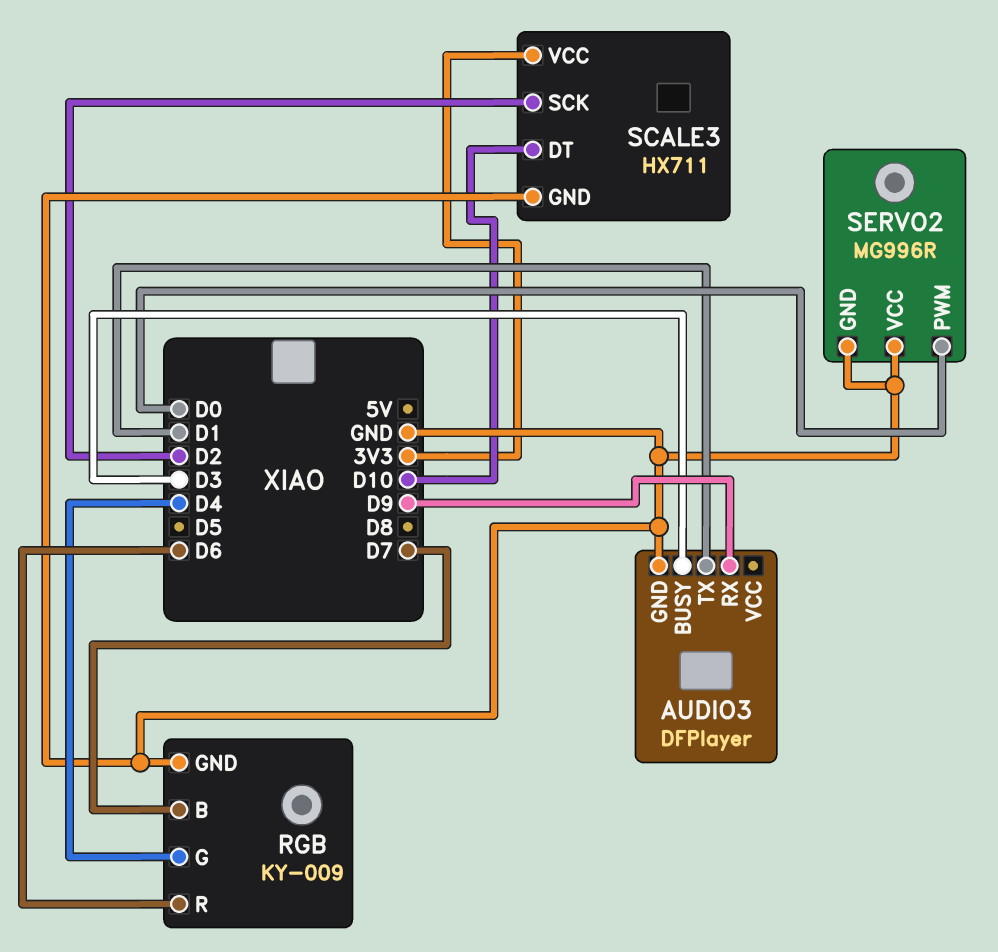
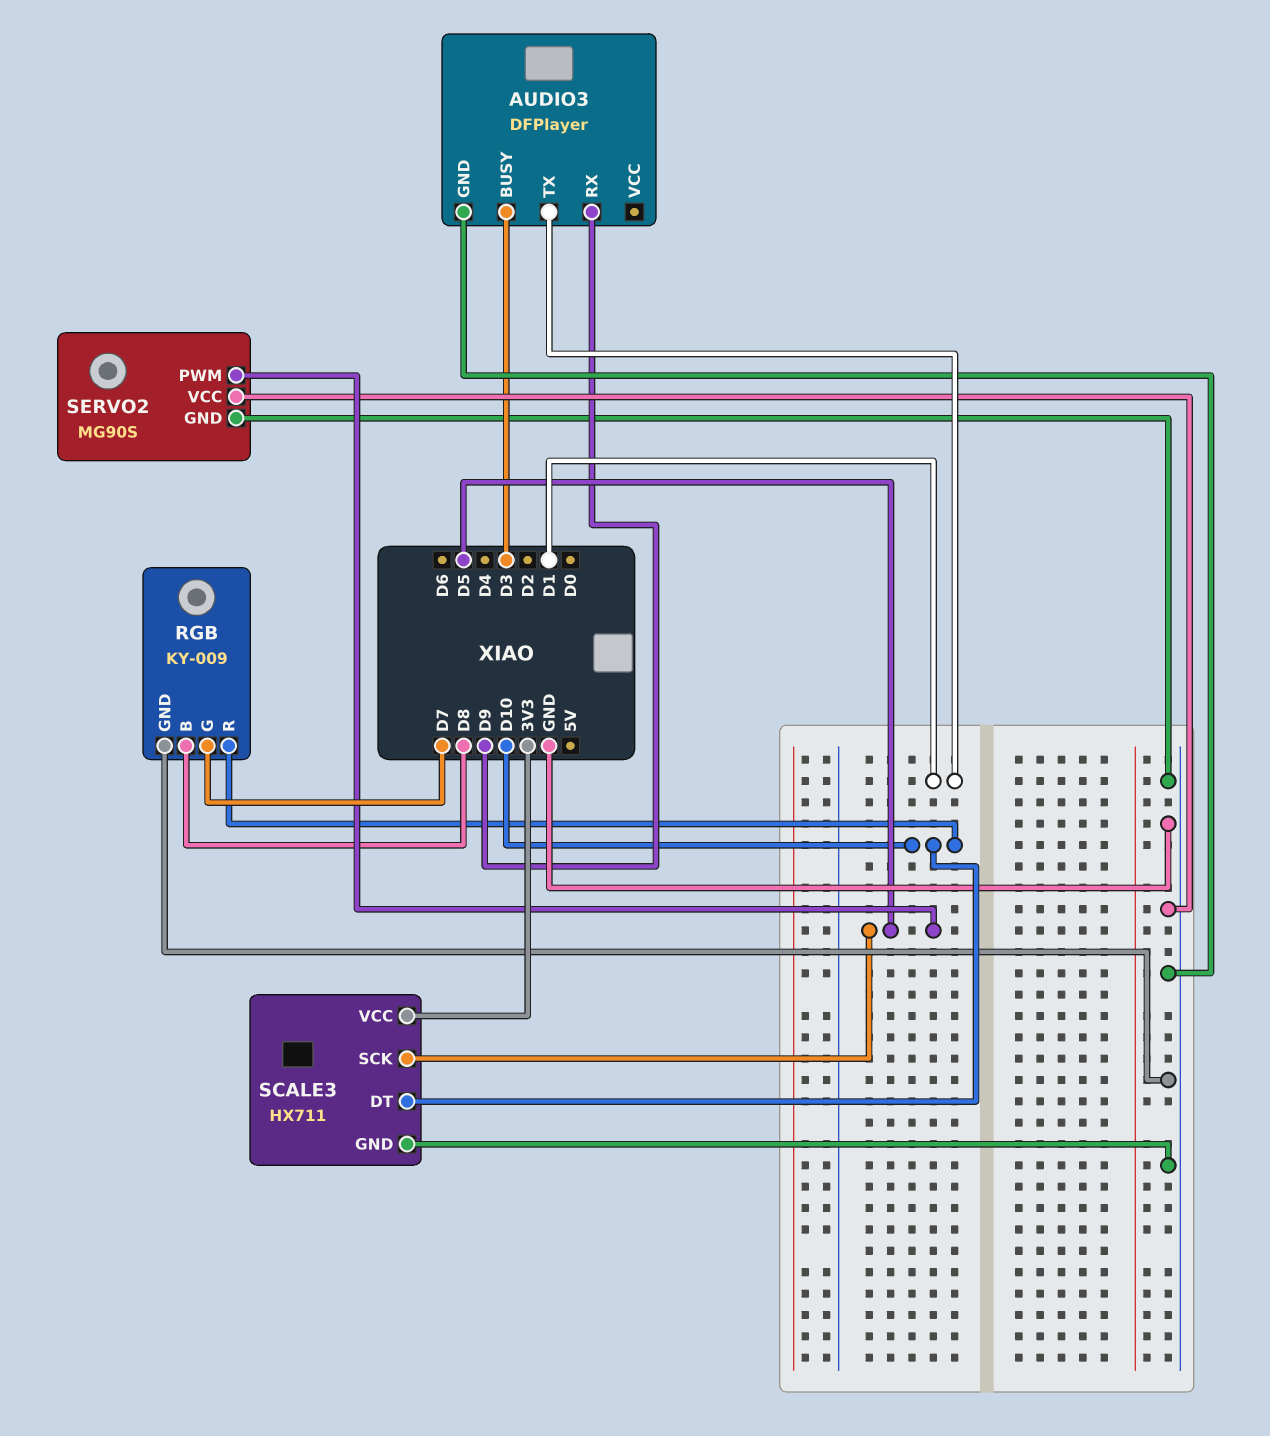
RGB pin B: D7 -> D8
RGB pin G: D4 -> D7
RGB pin R: D6 -> D10
SCALE3 pin SCK: D2 -> D5
SERVO2: MG996R -> MG90S
SERVO2 pin PWM: D0 -> D5

